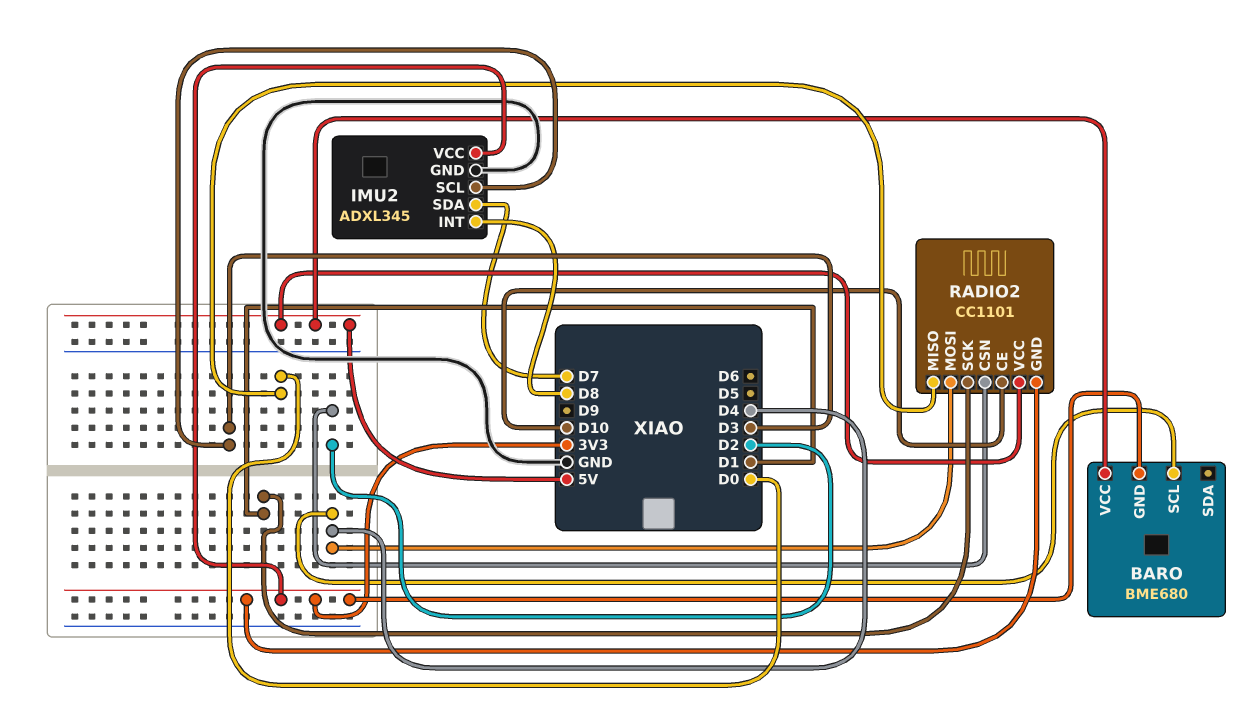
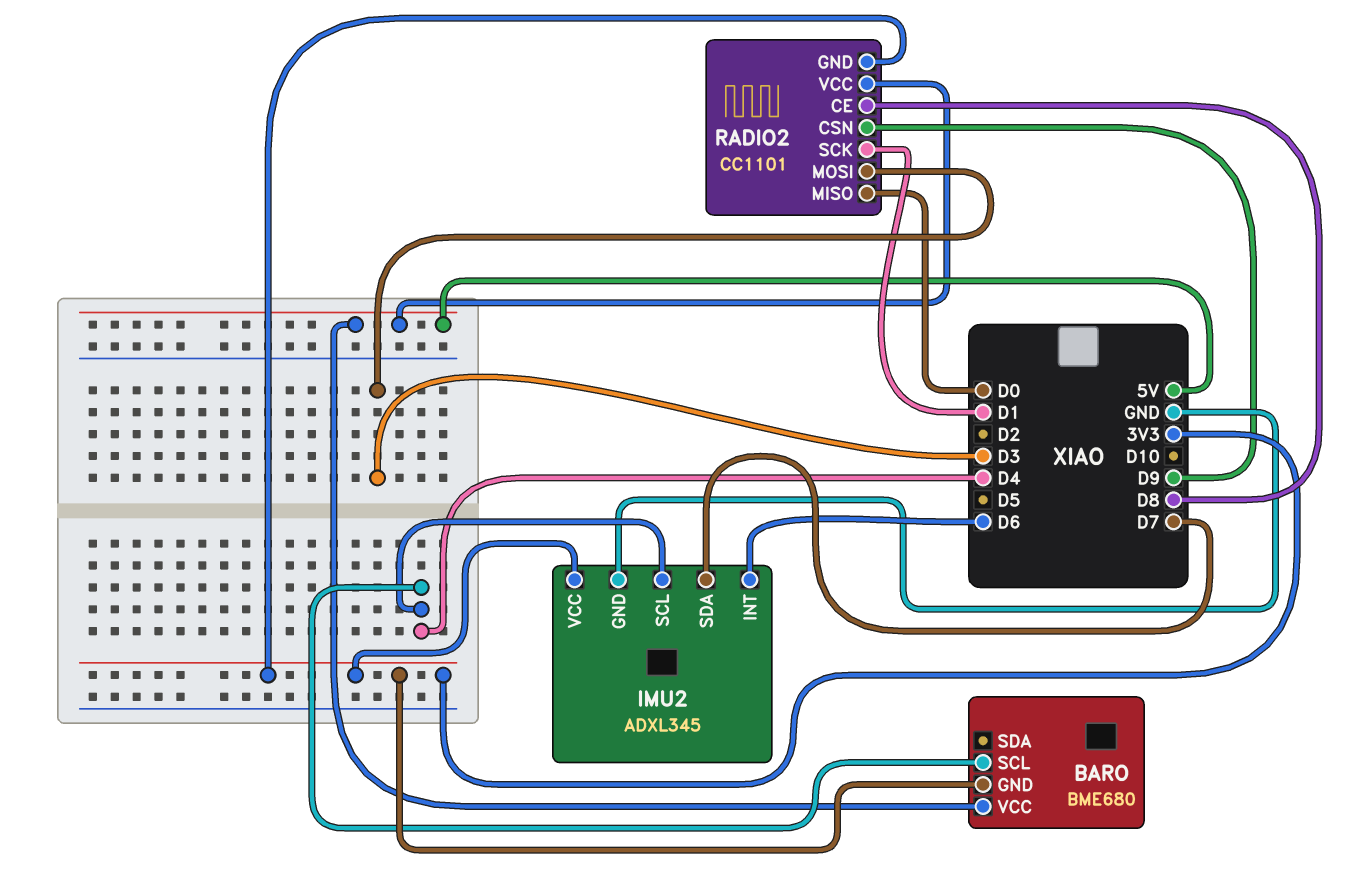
IMU2 pin INT: D8 -> D6
IMU2 pin SCL: D3 -> D4
RADIO2 pin CE: D10 -> D8
RADIO2 pin CSN: D2 -> D9
RADIO2 pin MOSI: D4 -> D3

